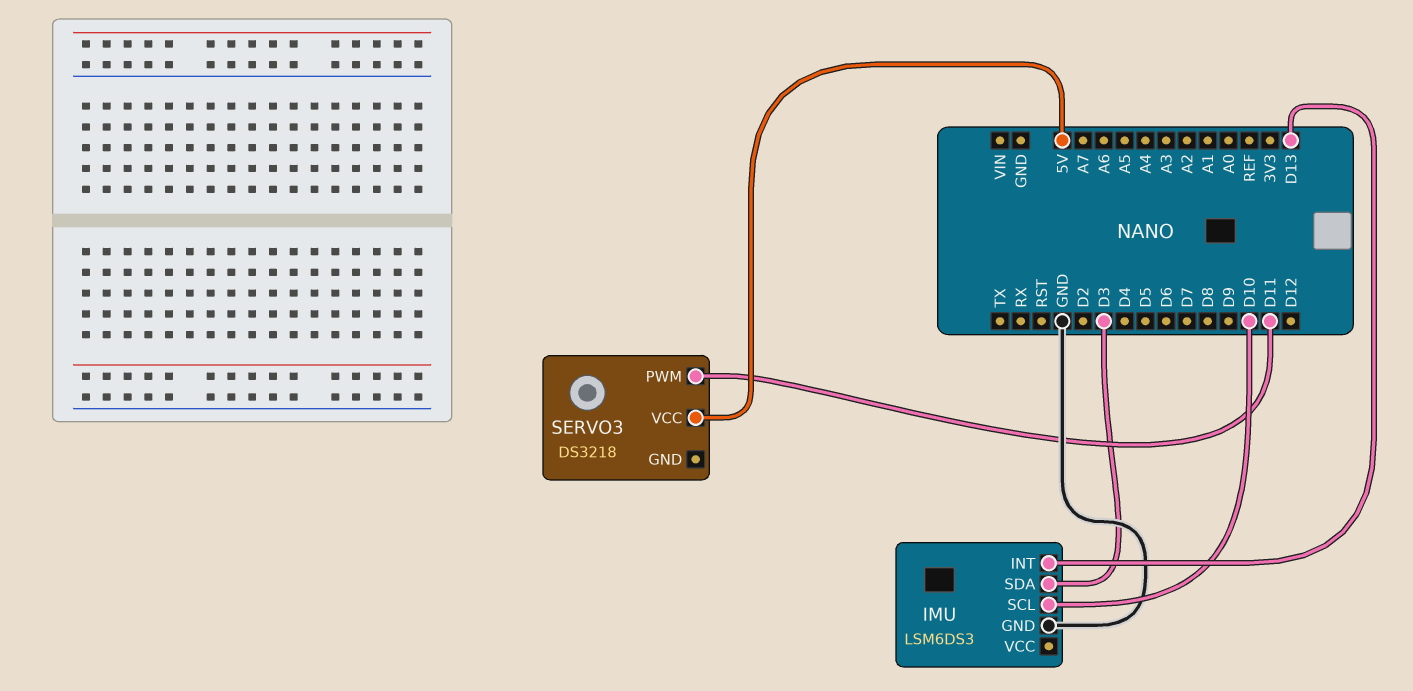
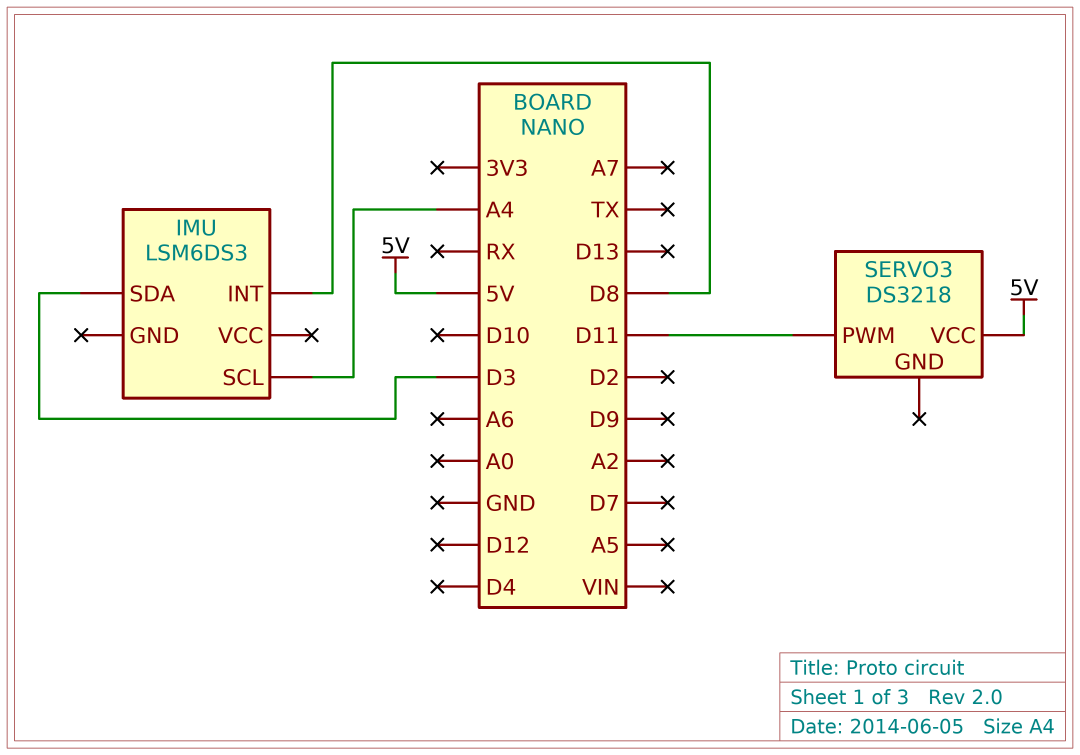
IMU pin GND: GND -> none
IMU pin INT: D13 -> D8
IMU pin SCL: D10 -> A4

